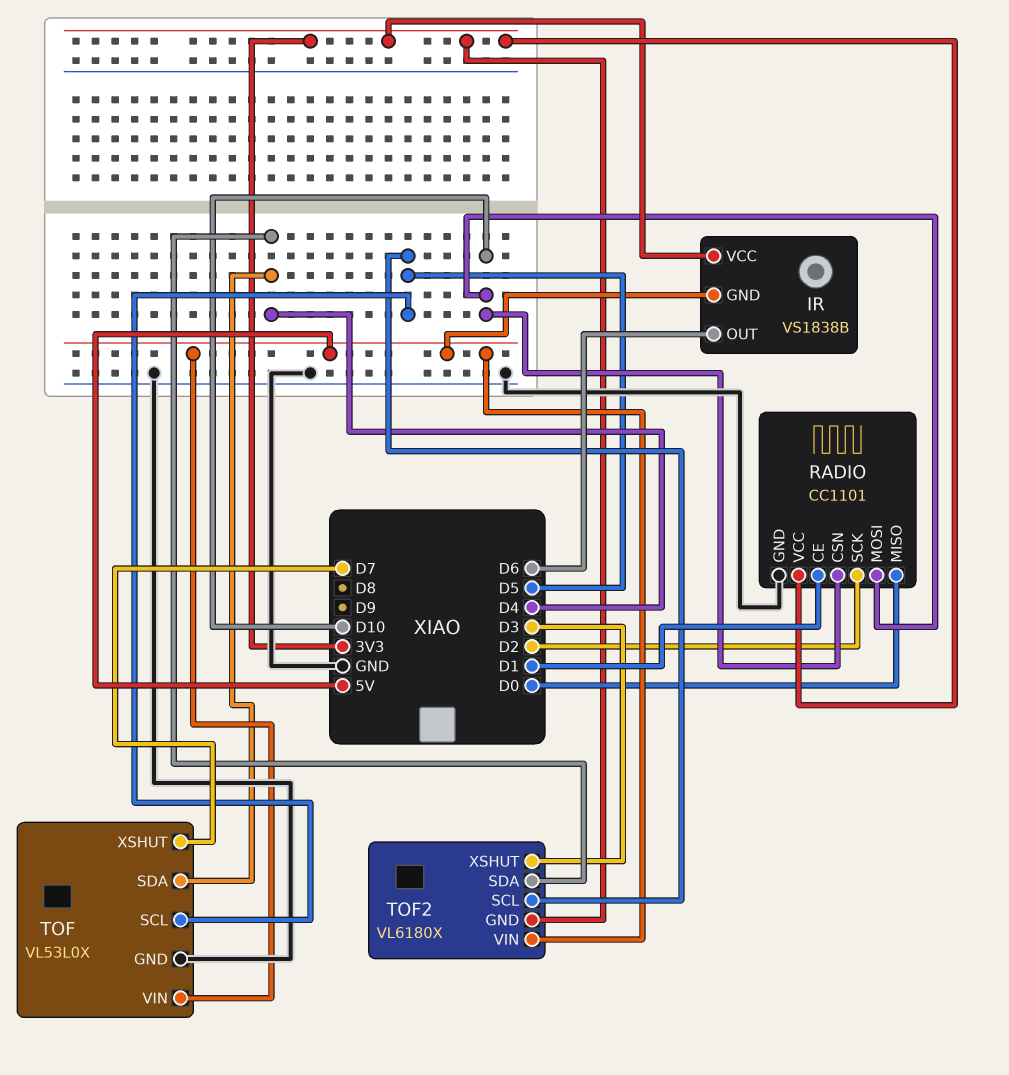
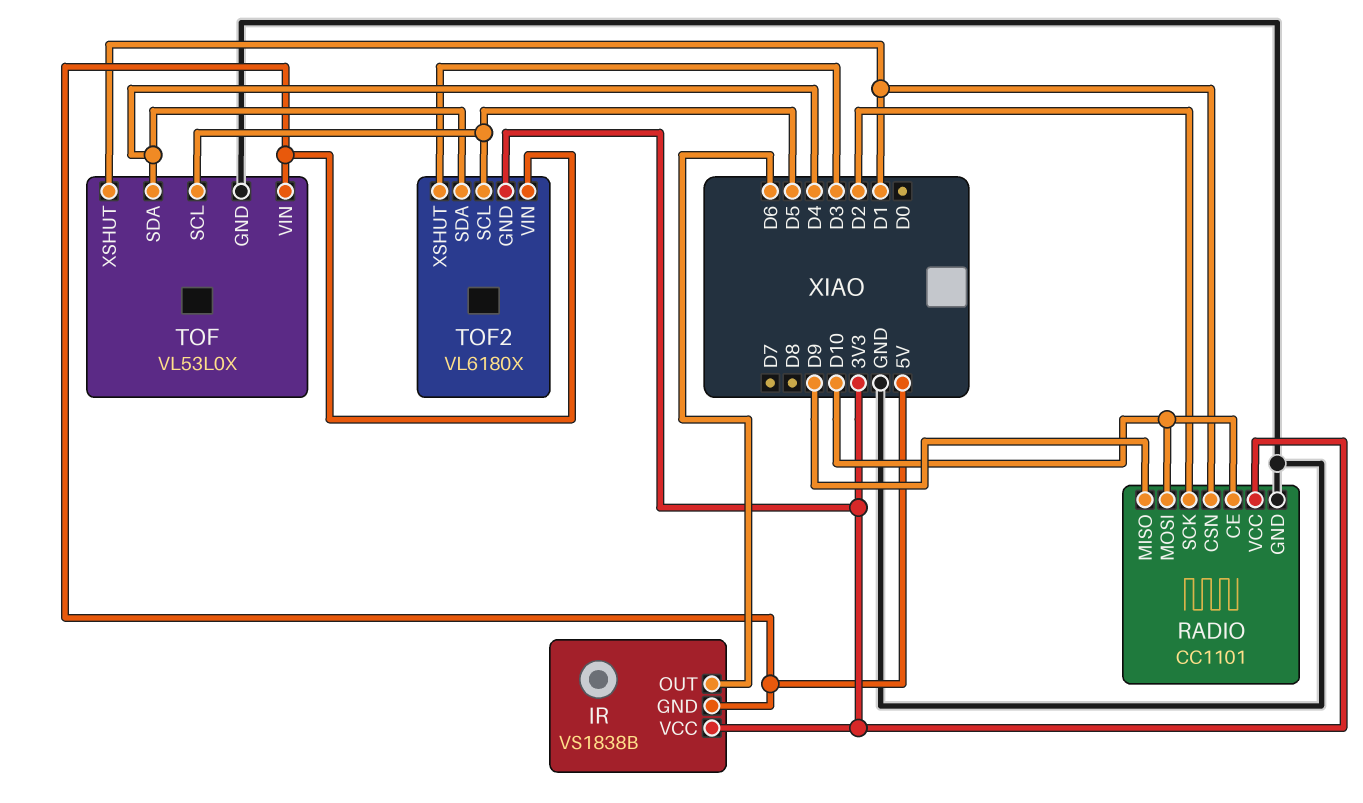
RADIO pin CE: D1 -> D10
RADIO pin CSN: D10 -> D1
RADIO pin MISO: D0 -> D9
TOF pin XSHUT: D7 -> D1

